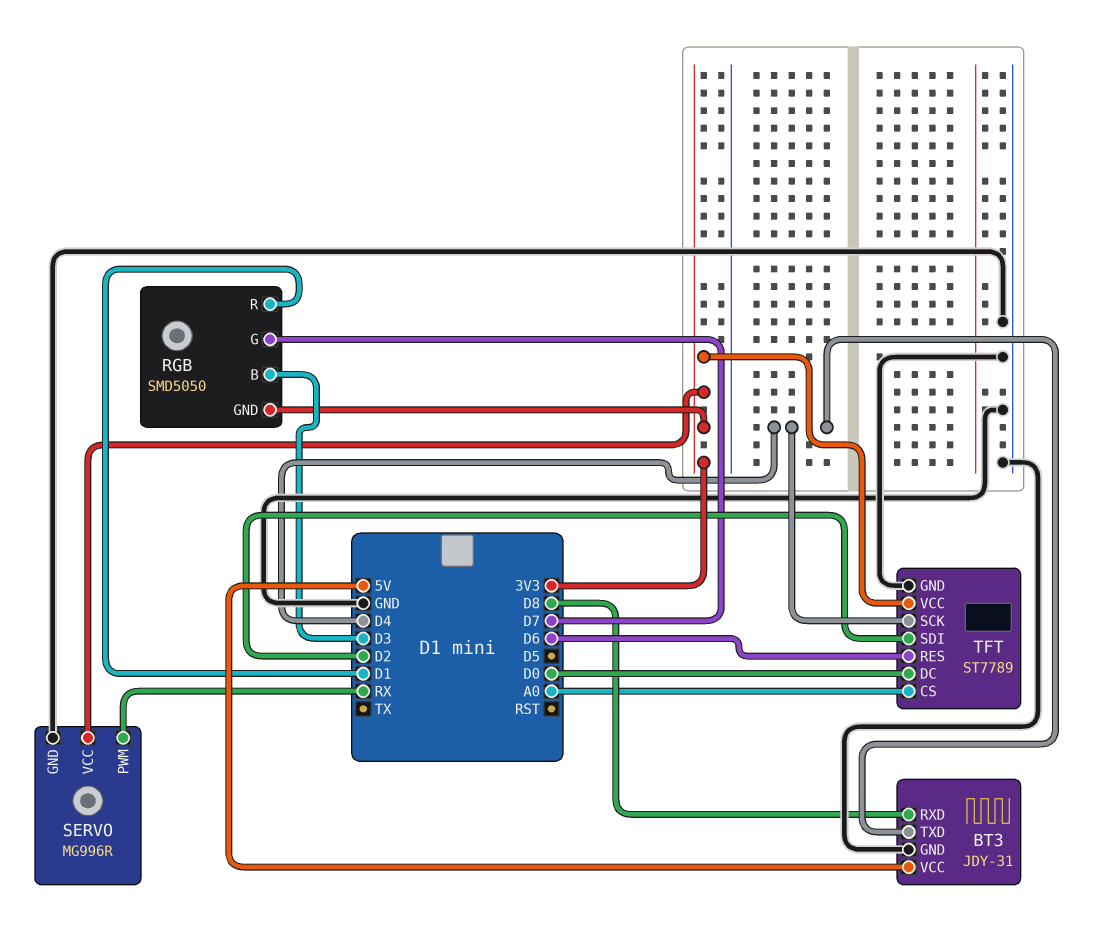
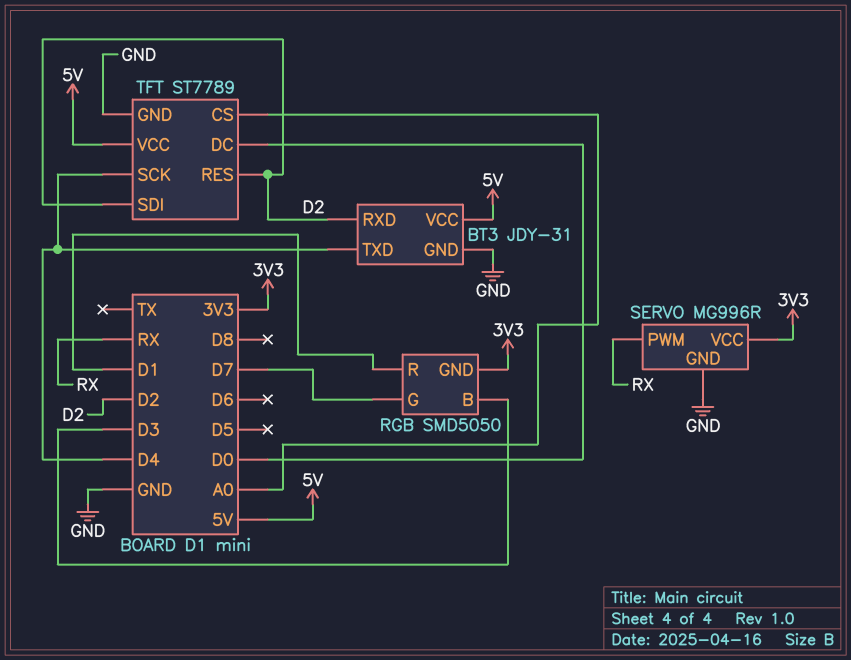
BT3 pin RXD: D8 -> D2
TFT pin RES: D6 -> D2
TFT pin VCC: 3V3 -> 5V

